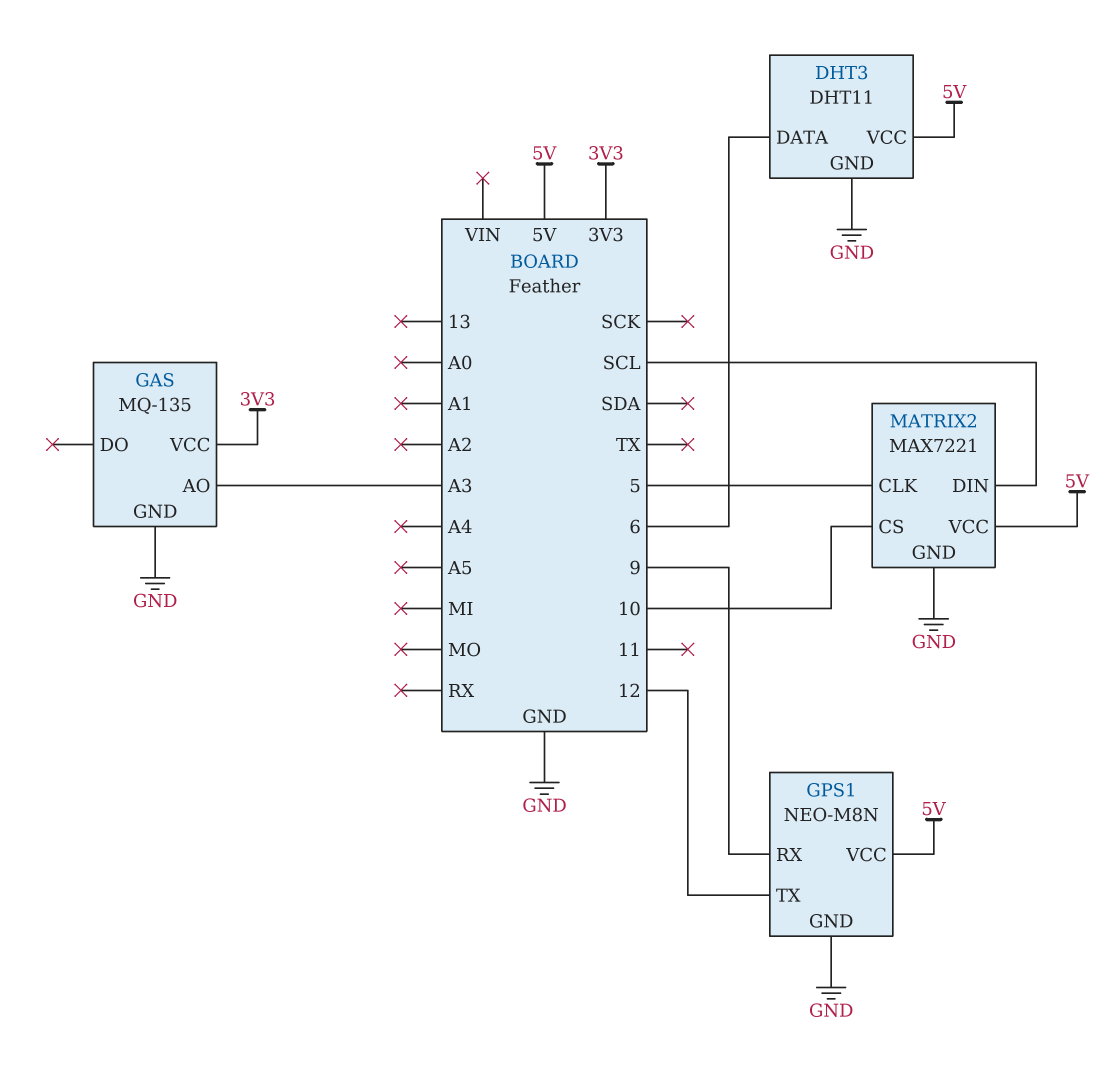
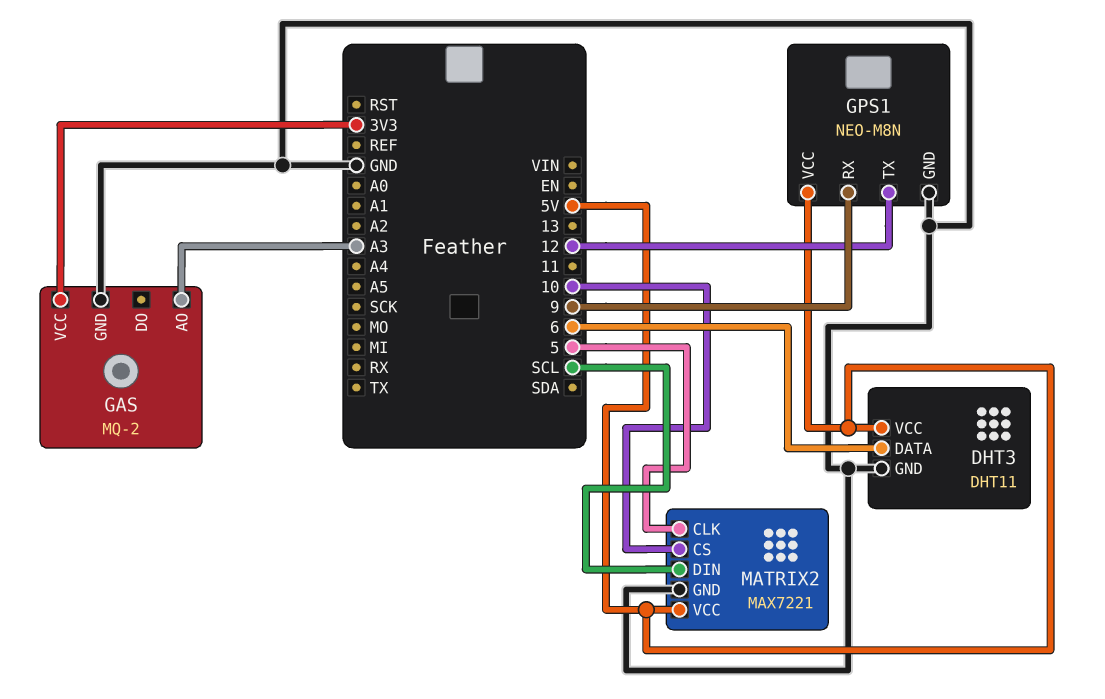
GAS: MQ-135 -> MQ-2

